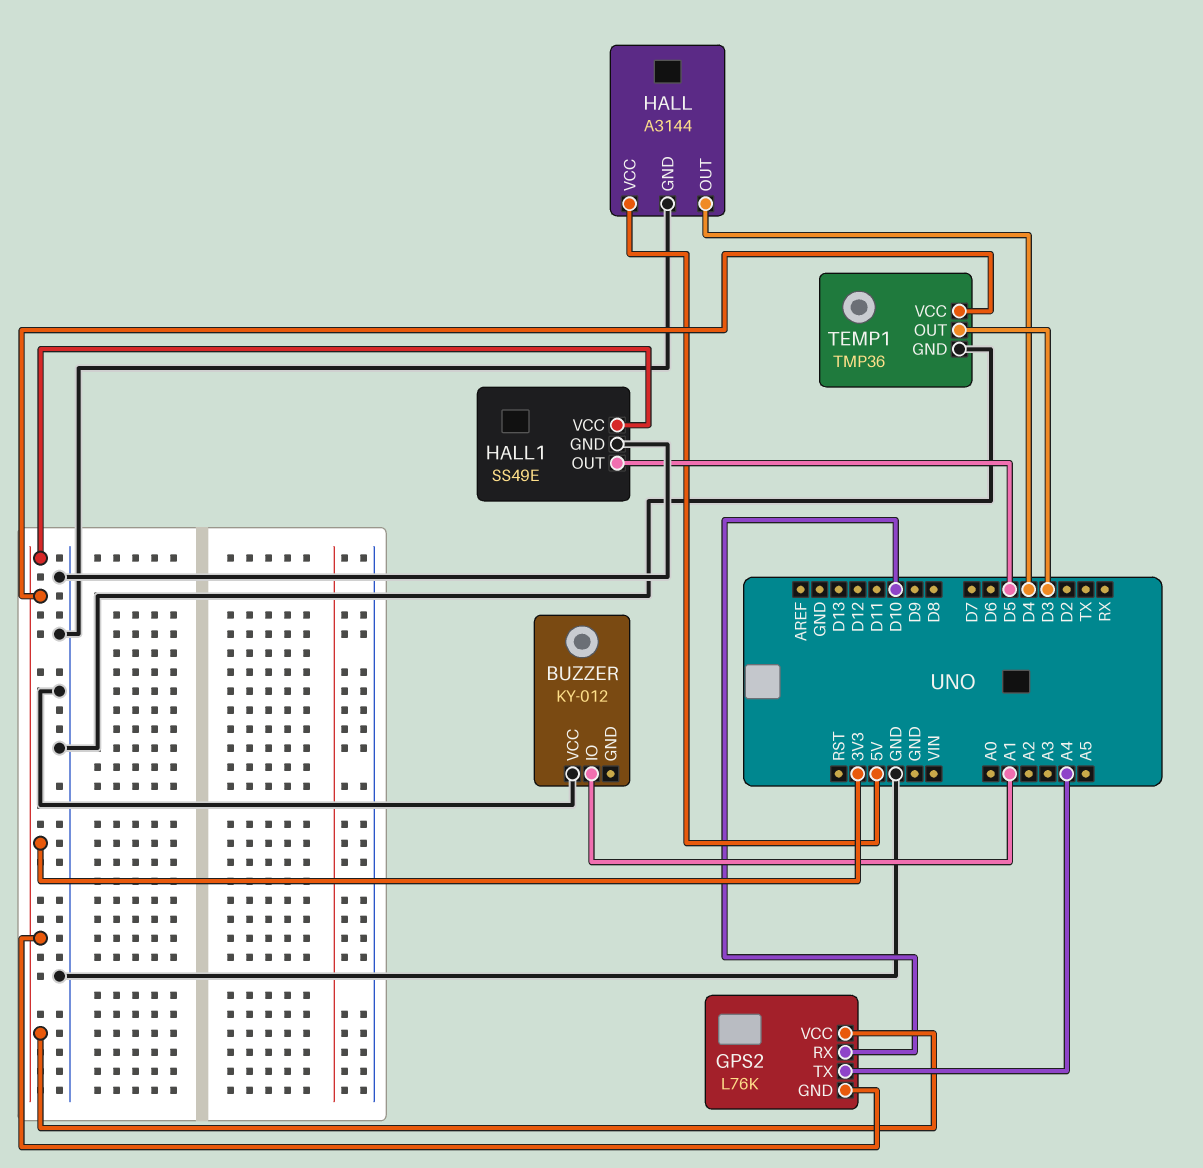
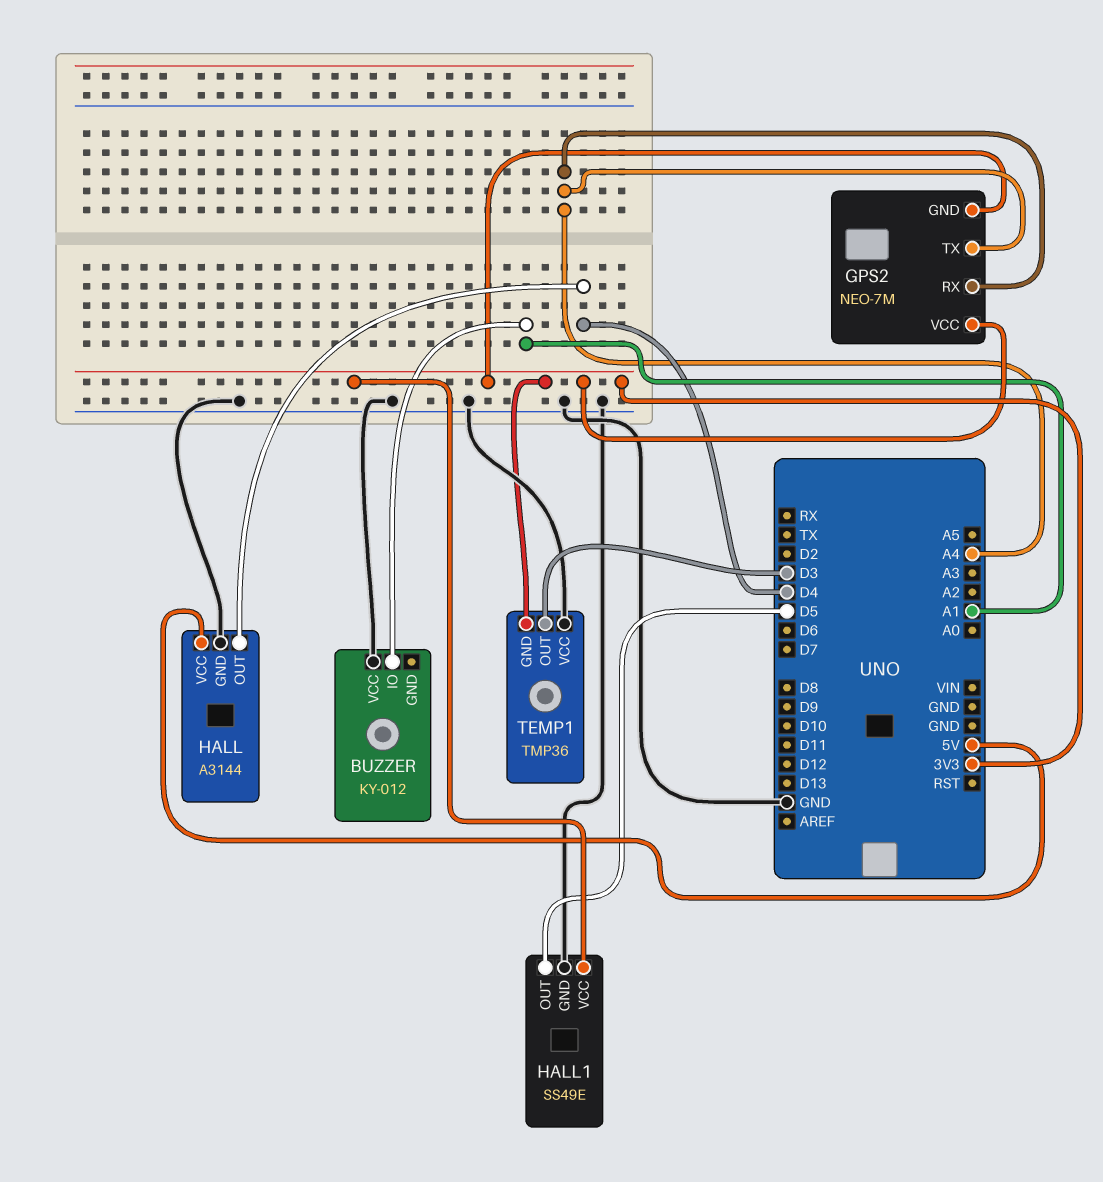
GPS2: L76K -> NEO-7M
GPS2 pin RX: D10 -> A4
TEMP1 pin GND: GND -> 3V3
TEMP1 pin VCC: 3V3 -> GND

